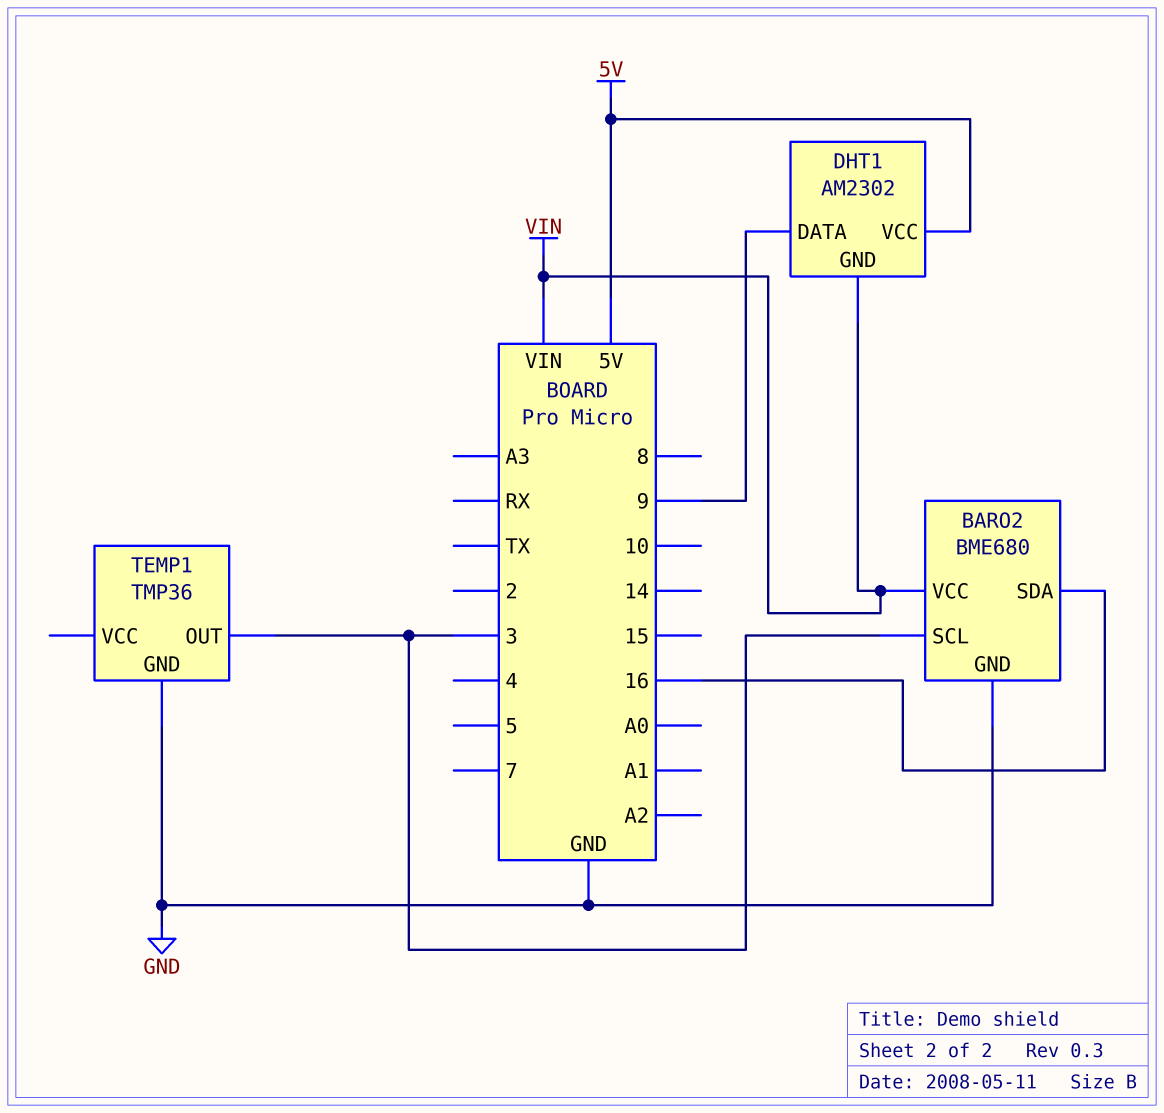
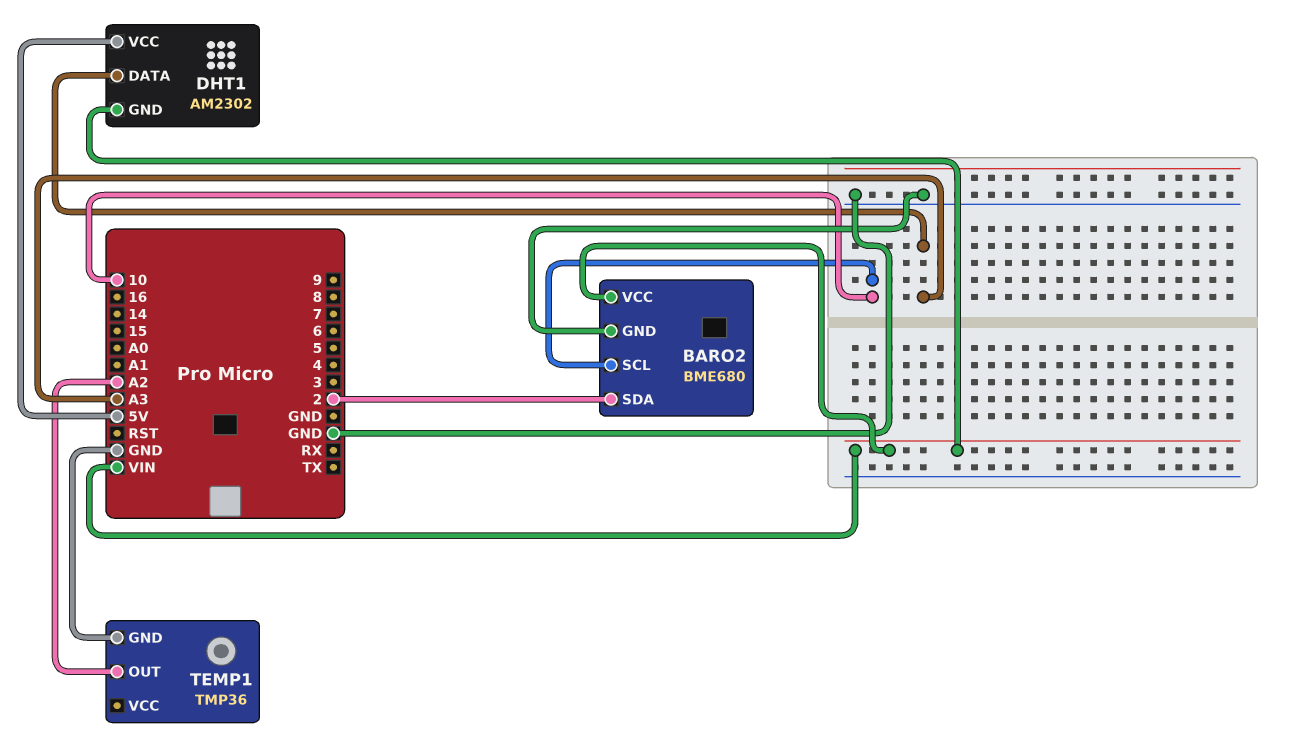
BARO2 pin SCL: 3 -> 10
BARO2 pin SDA: 16 -> 2
DHT1 pin DATA: 9 -> A3
TEMP1 pin OUT: 3 -> A2

